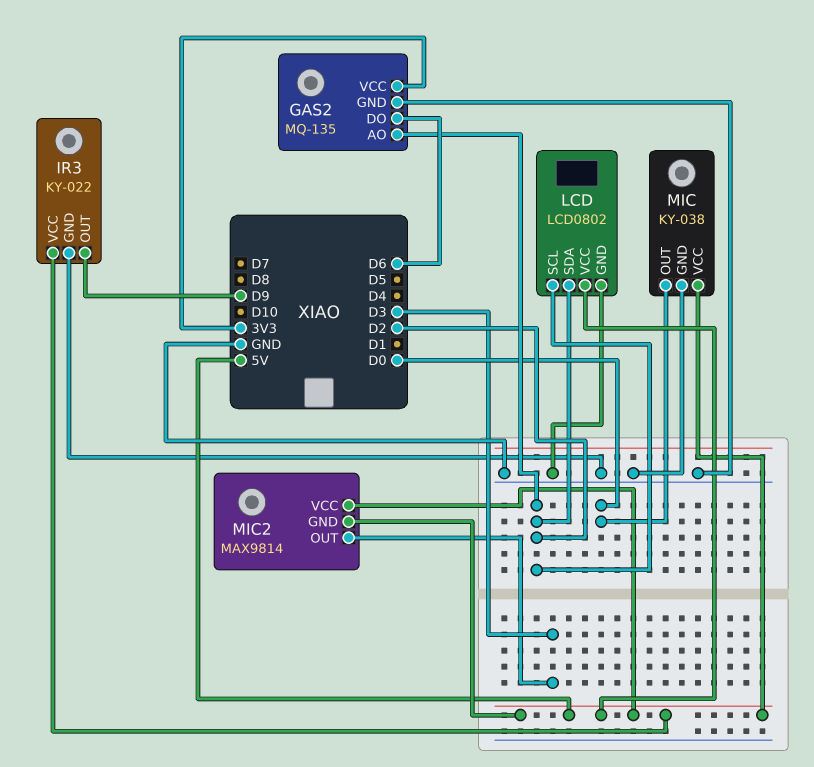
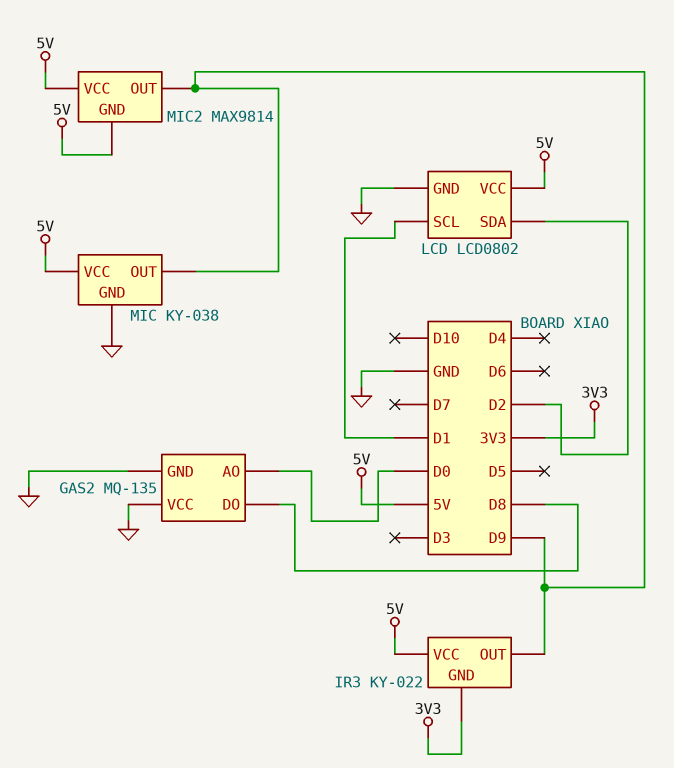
GAS2 pin AO: D2 -> D0
GAS2 pin DO: D6 -> D8
GAS2 pin VCC: 3V3 -> GND
IR3 pin GND: GND -> 3V3
LCD pin SCL: D2 -> D1
MIC pin OUT: D0 -> D9
MIC2 pin OUT: D3 -> D9

